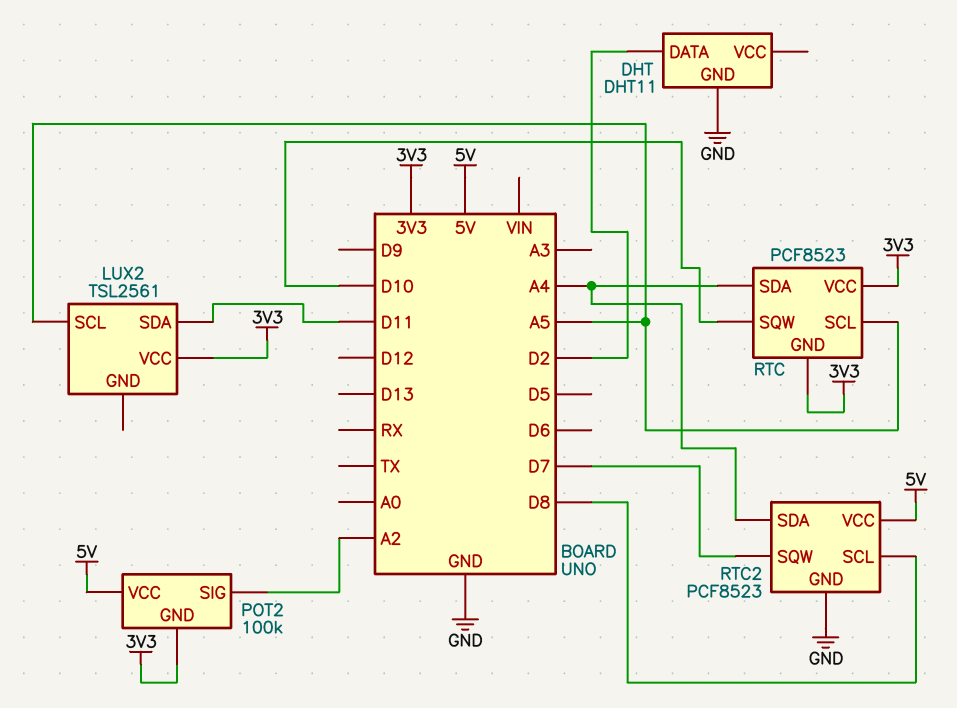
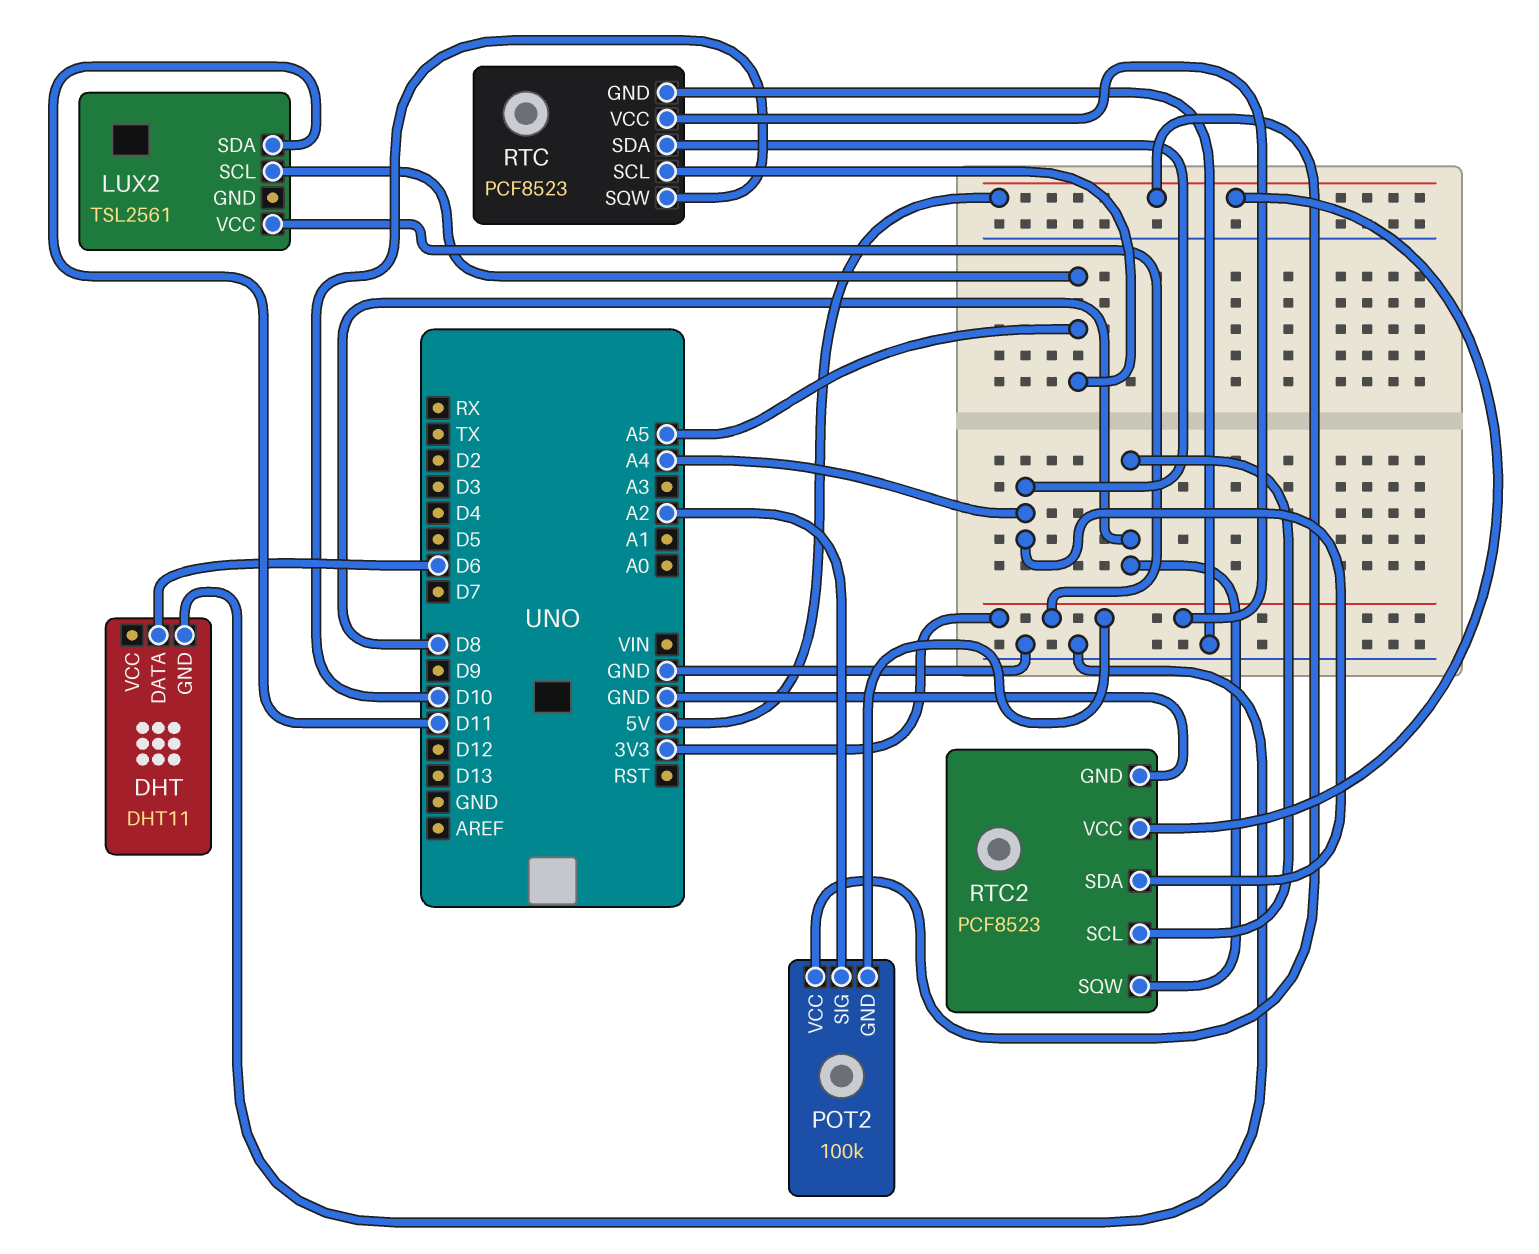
DHT pin DATA: D2 -> D6
RTC pin GND: 3V3 -> GND
RTC2 pin SQW: D7 -> D8

